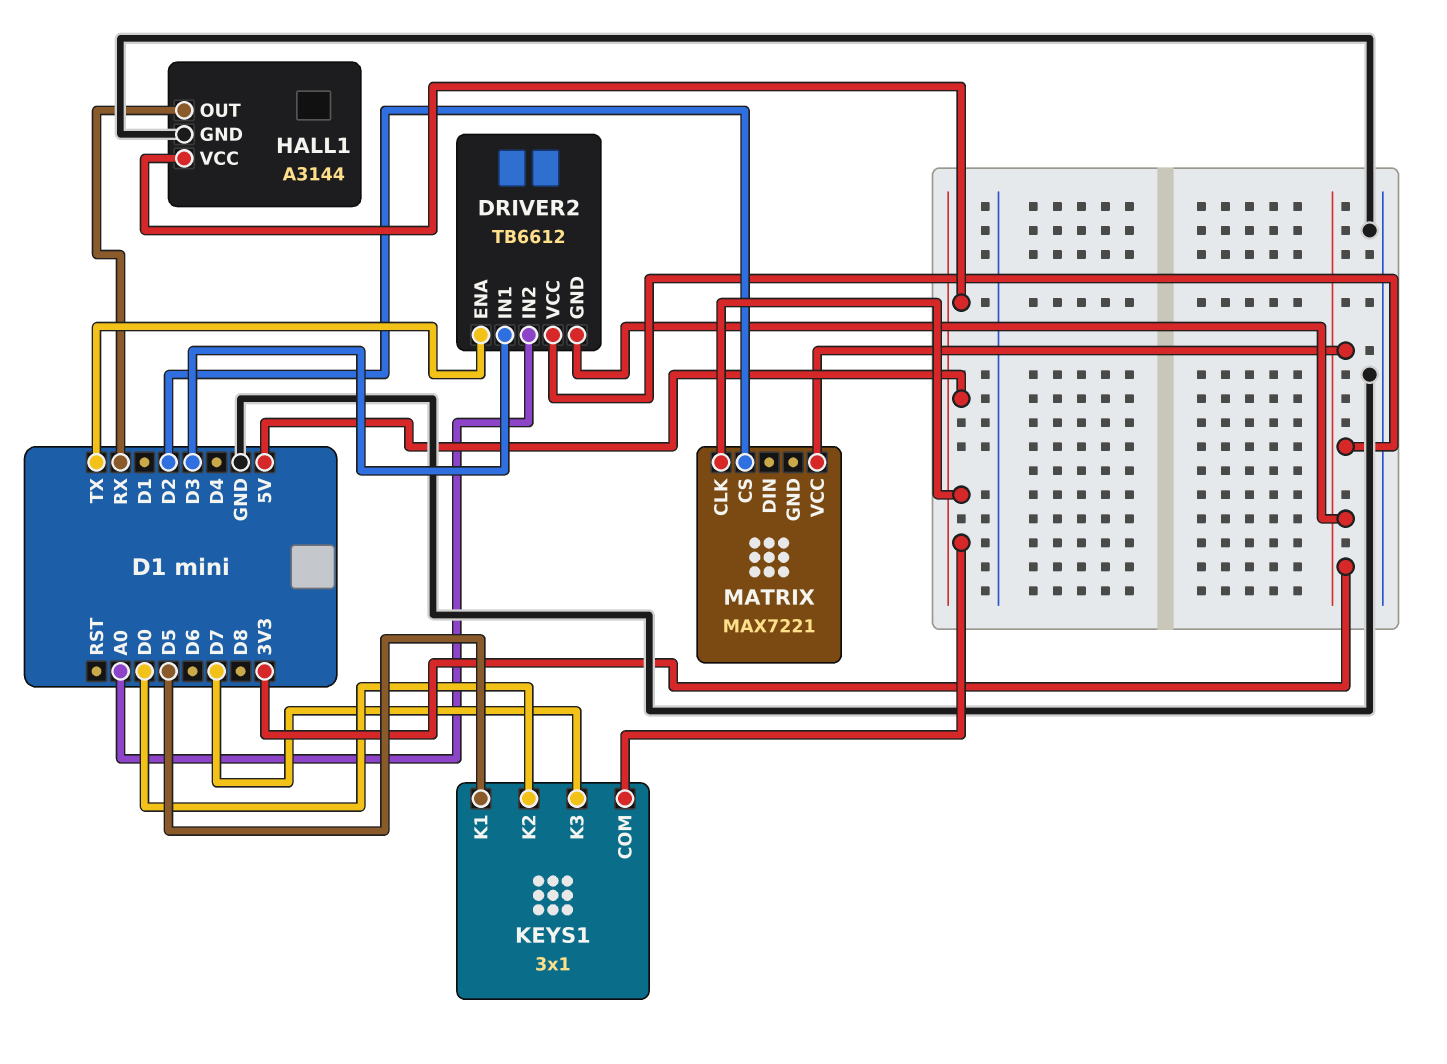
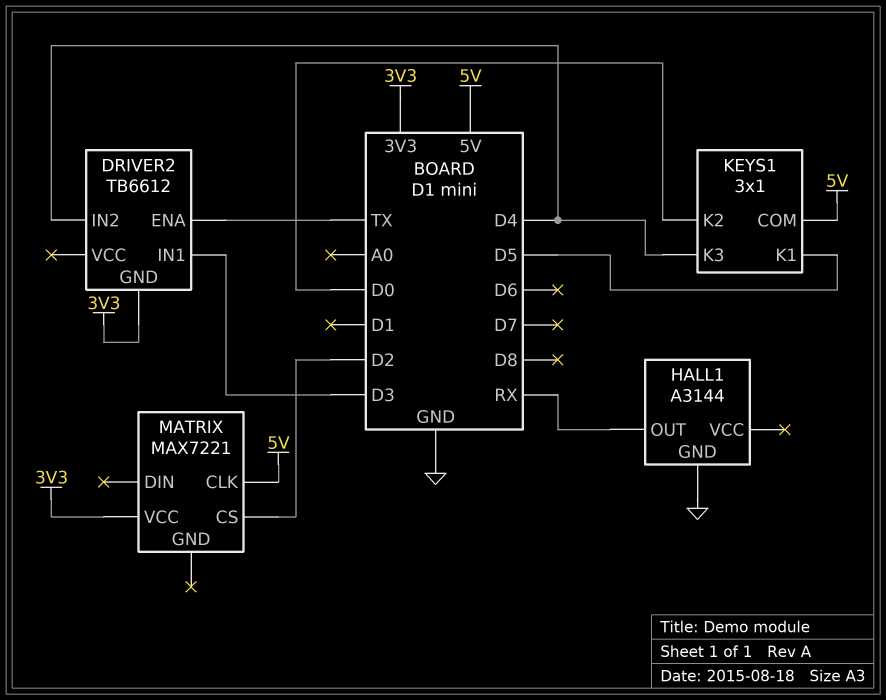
DRIVER2 pin IN2: A0 -> D4
DRIVER2 pin VCC: 3V3 -> none
HALL1 pin VCC: 5V -> none
KEYS1 pin K3: D7 -> D4

